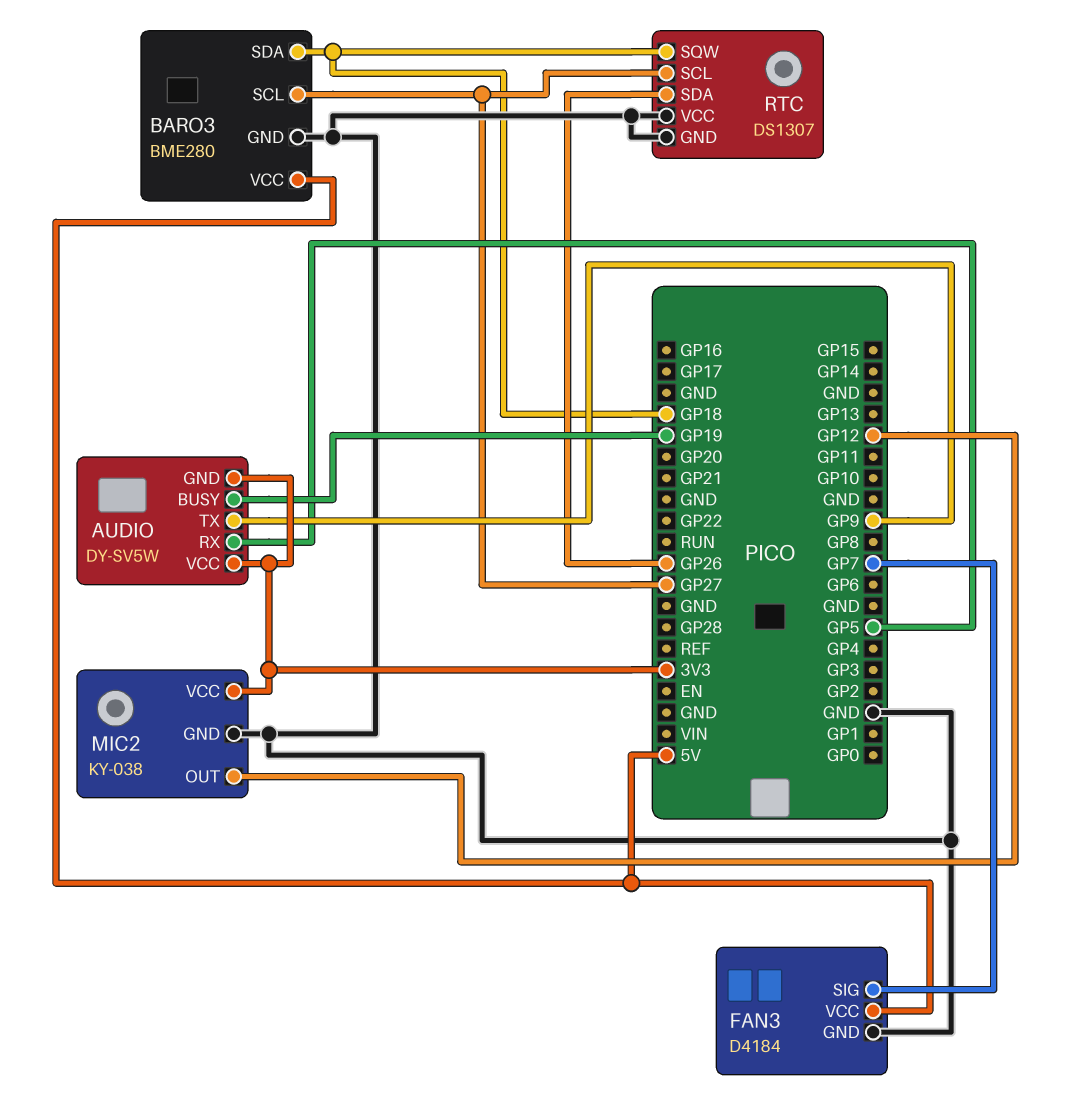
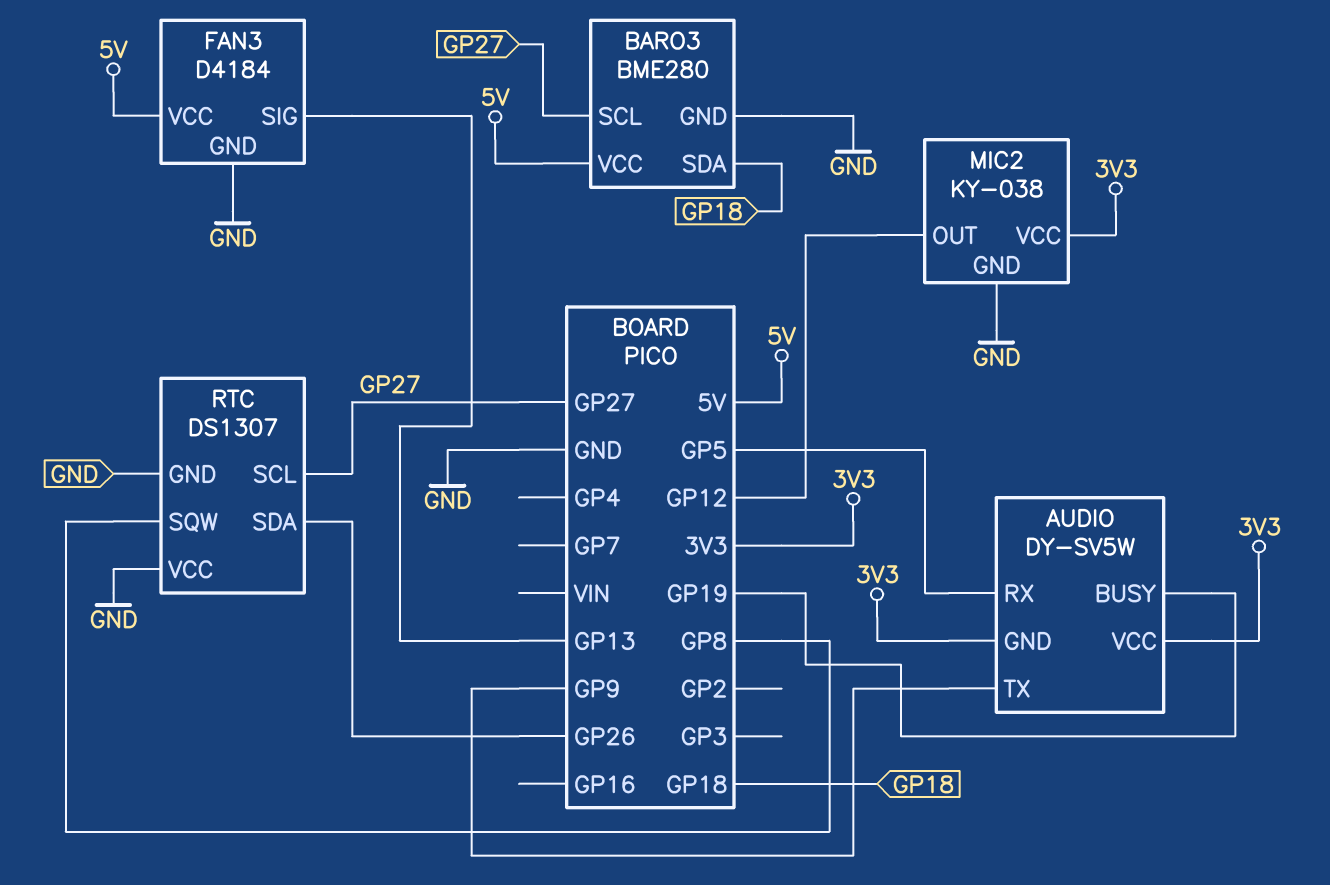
FAN3 pin SIG: GP7 -> GP13
RTC pin SQW: GP18 -> GP8

